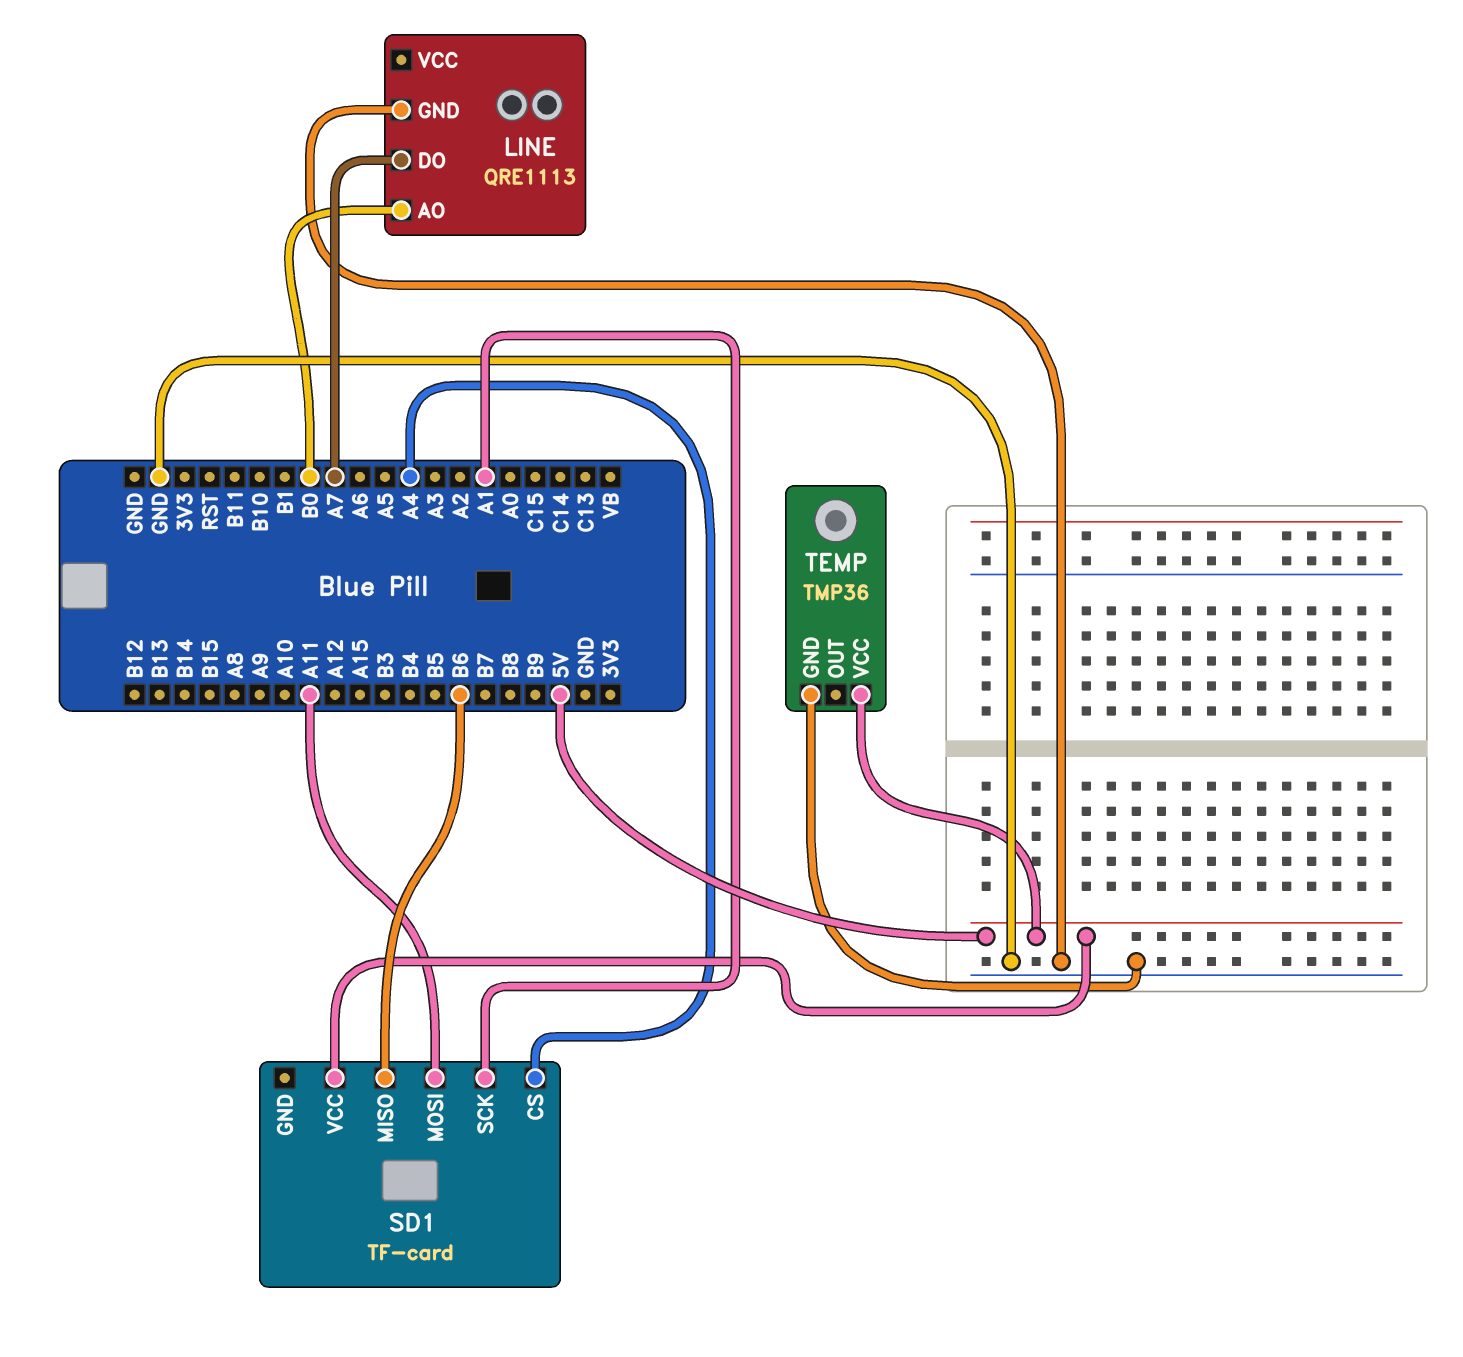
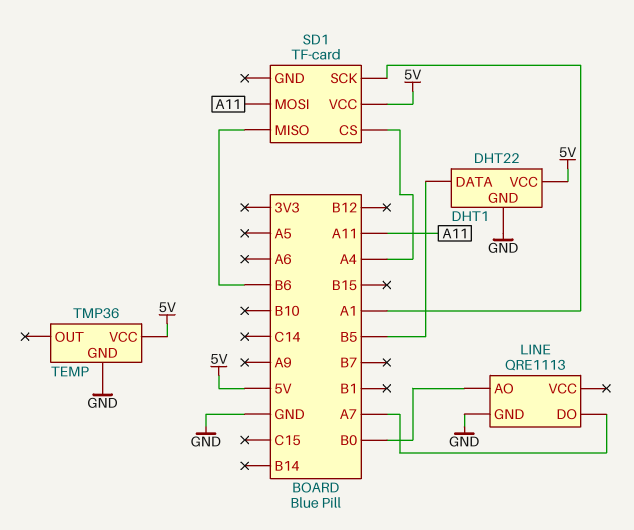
DHT1: none -> DHT22
DHT1 pin DATA: none -> B5
DHT1 pin GND: none -> GND
DHT1 pin VCC: none -> 5V

